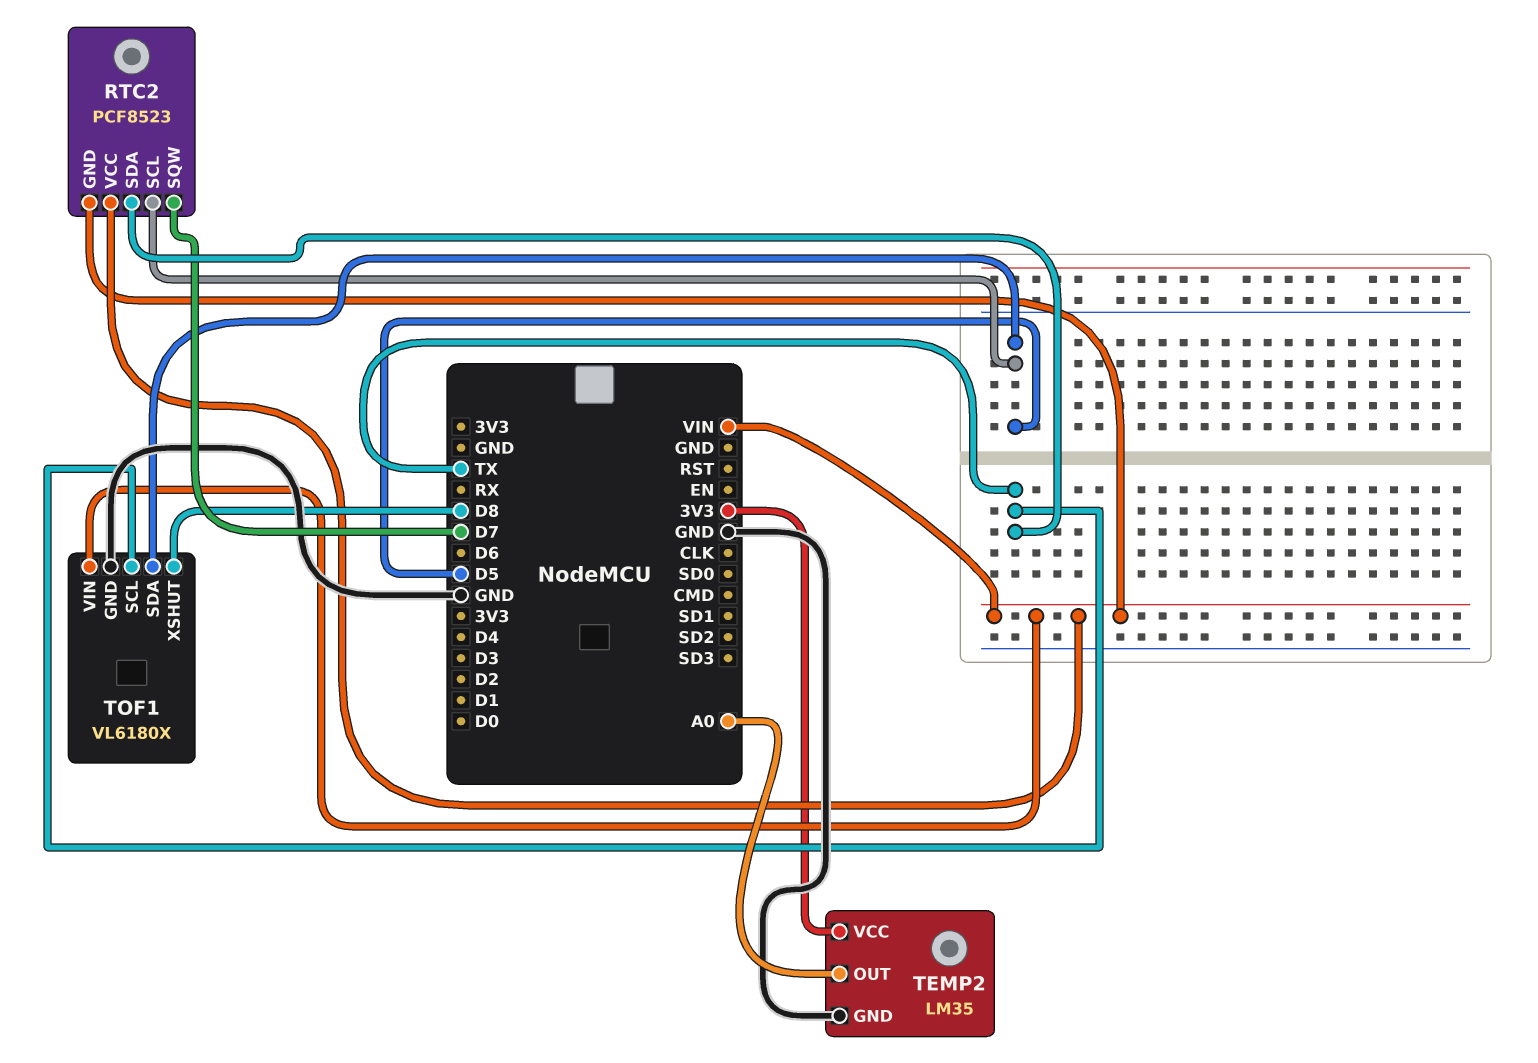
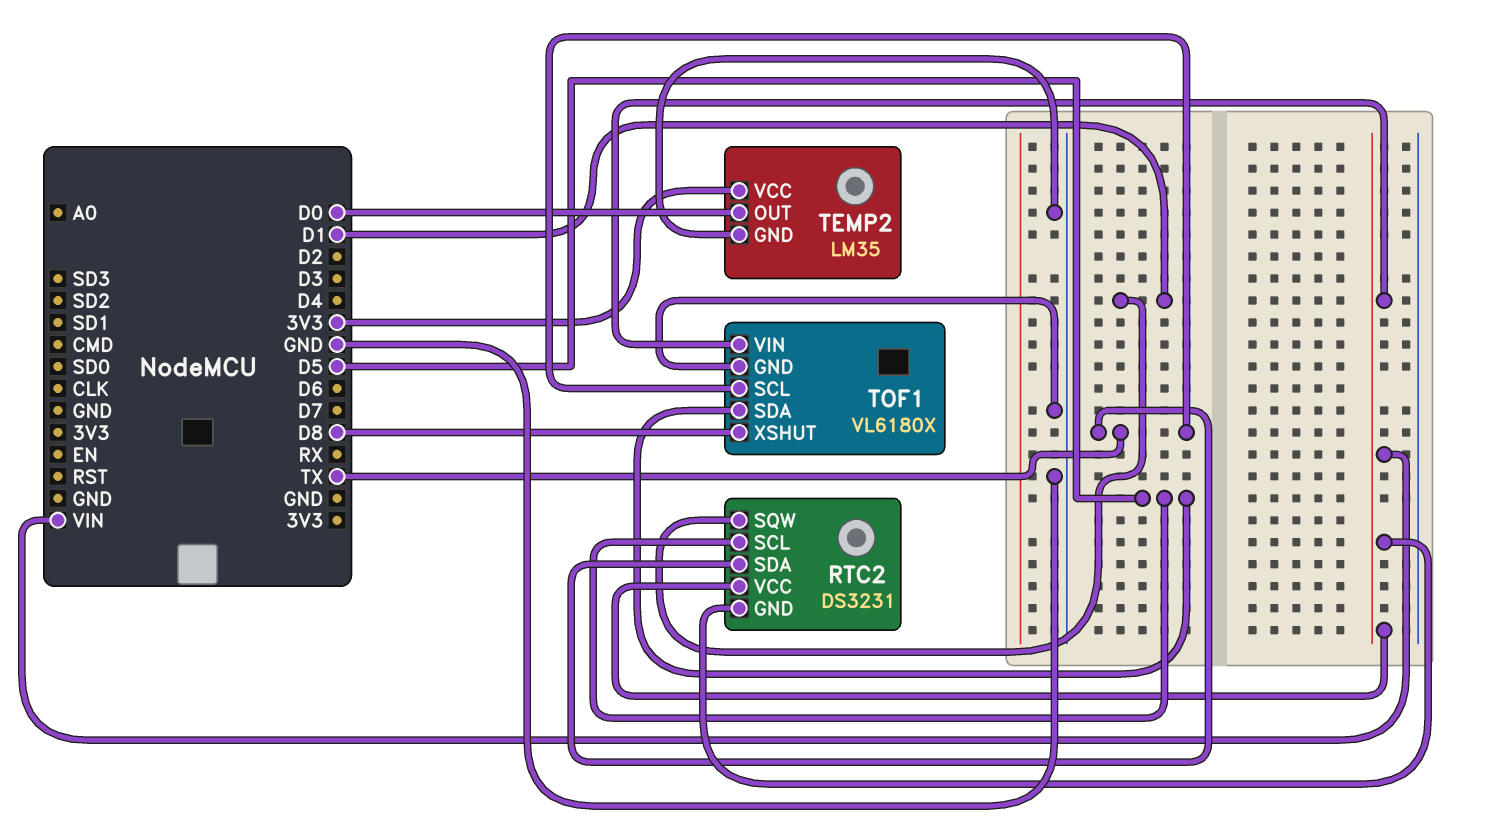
RTC2: PCF8523 -> DS3231
RTC2 pin SQW: D7 -> D1
TEMP2 pin OUT: A0 -> D0

